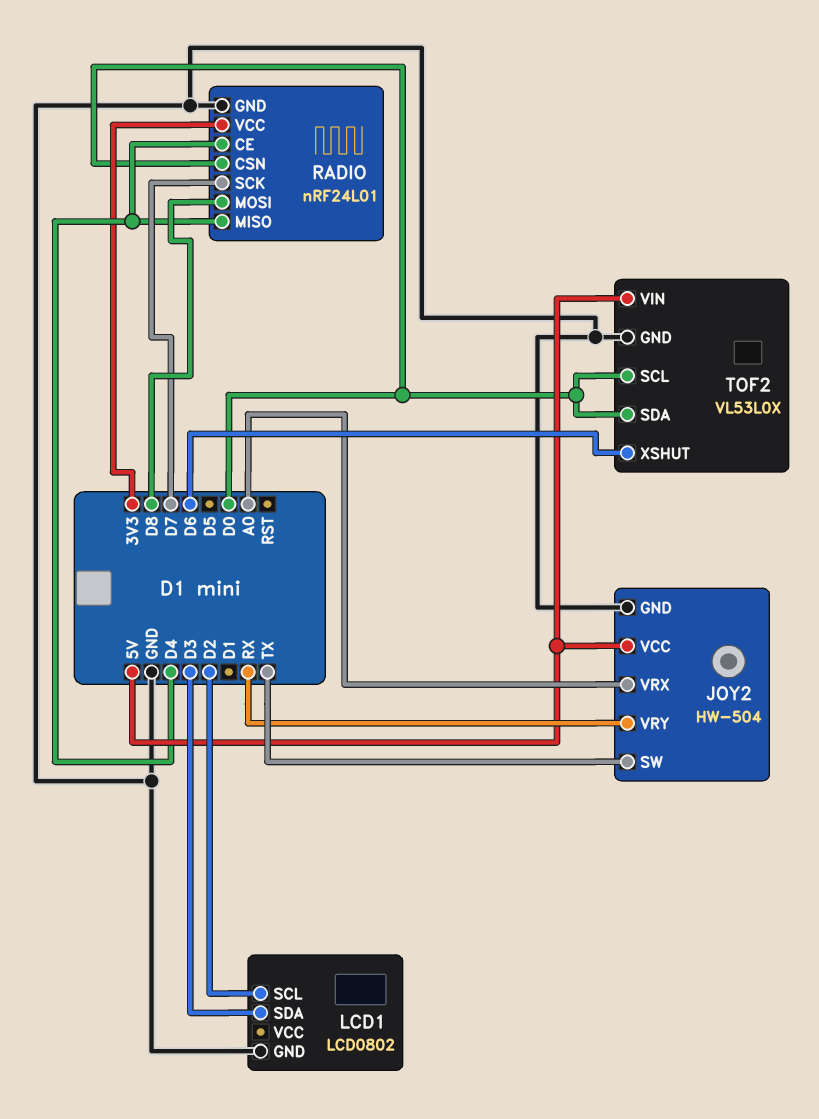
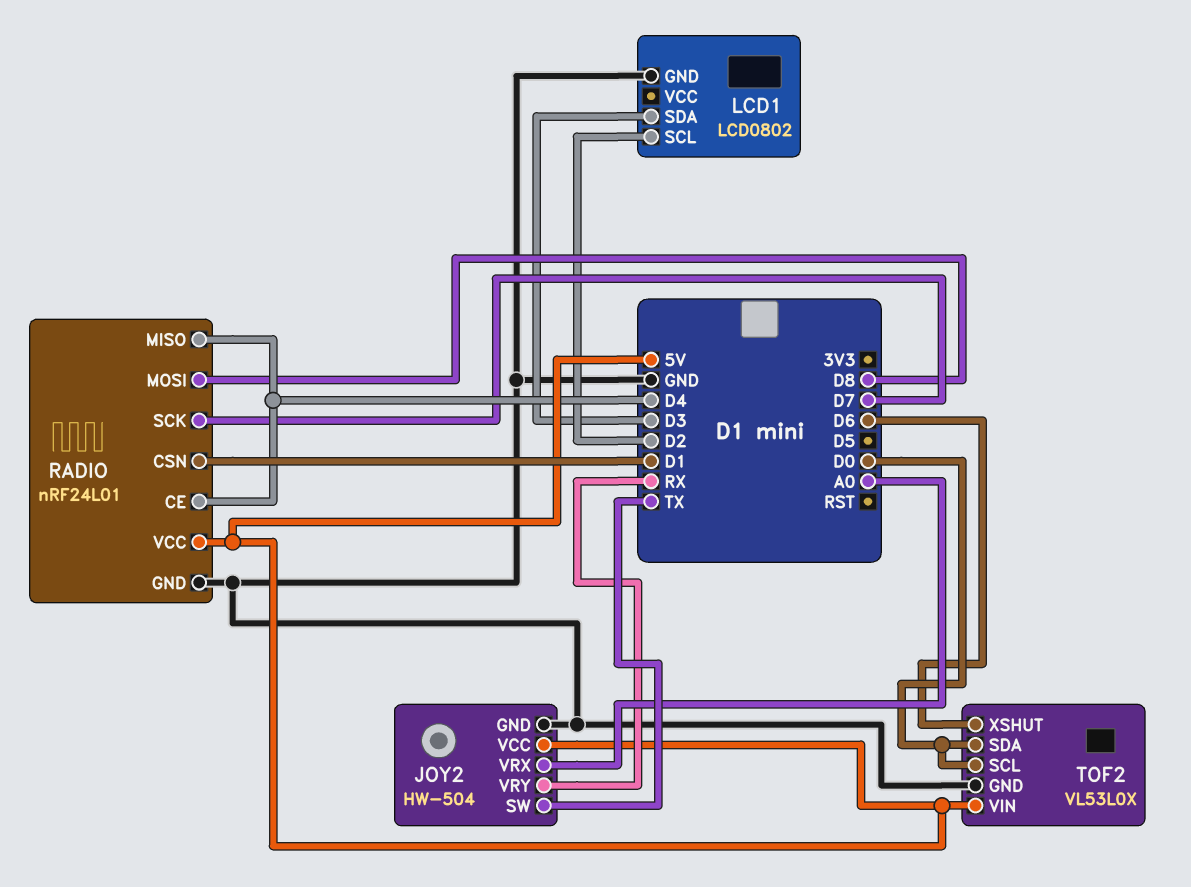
RADIO pin CSN: D0 -> D1
RADIO pin VCC: 3V3 -> 5V

